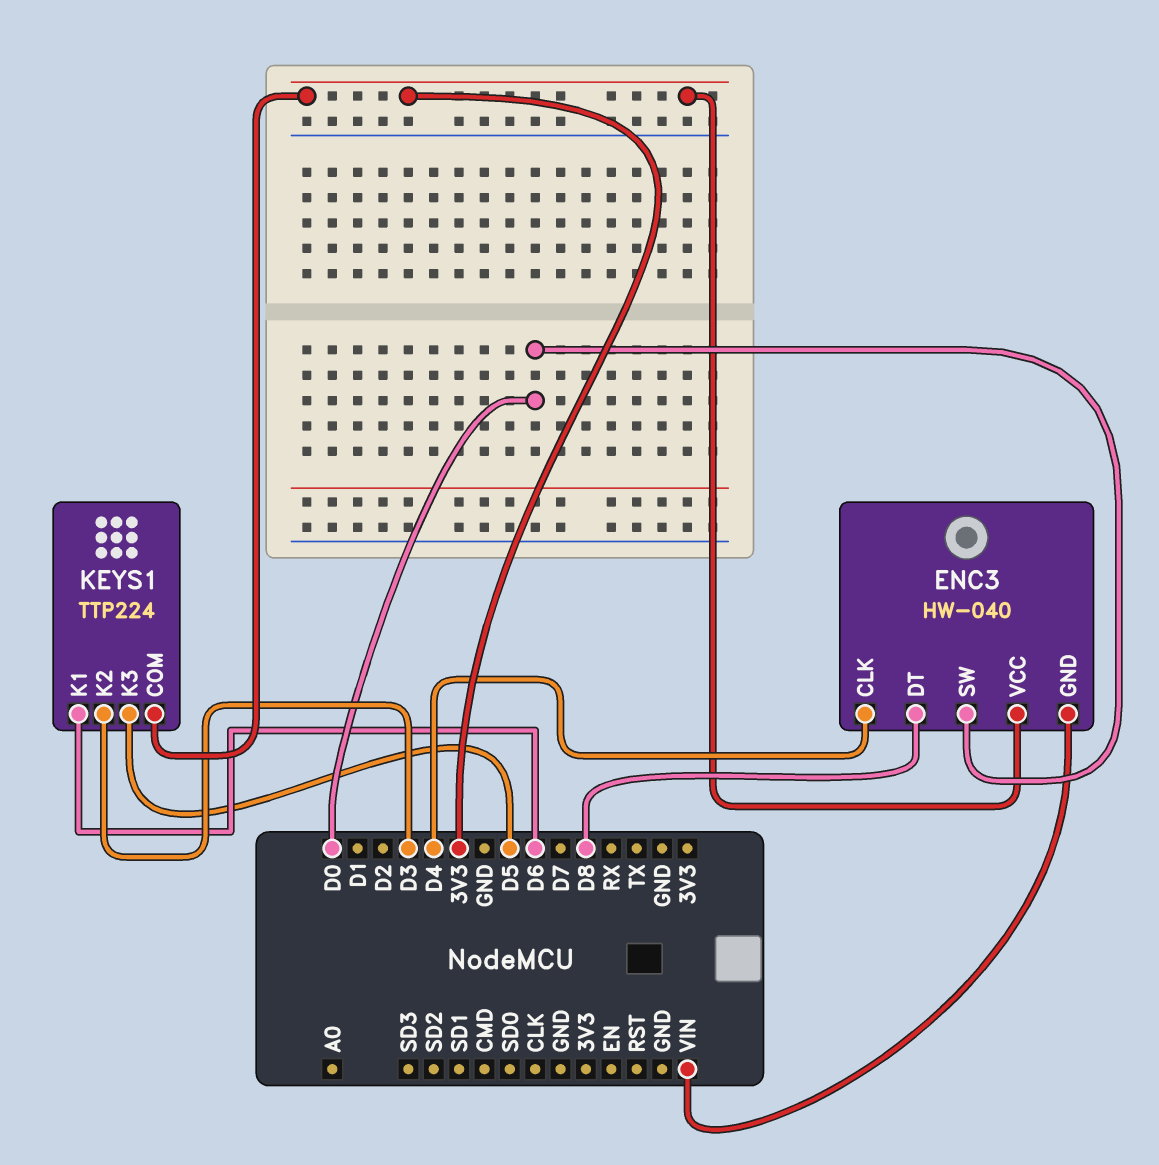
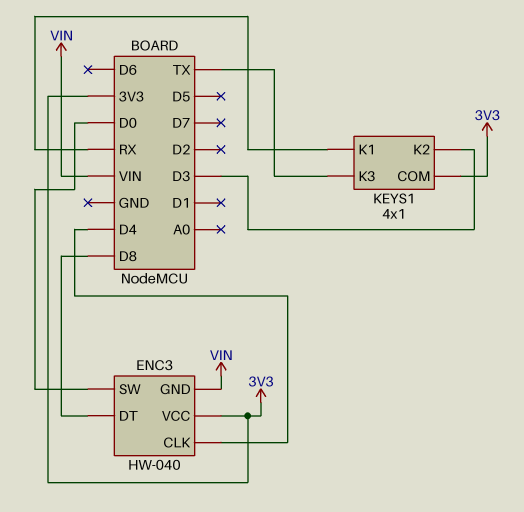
KEYS1: TTP224 -> 4x1
KEYS1 pin K1: D6 -> RX
KEYS1 pin K3: D5 -> TX

